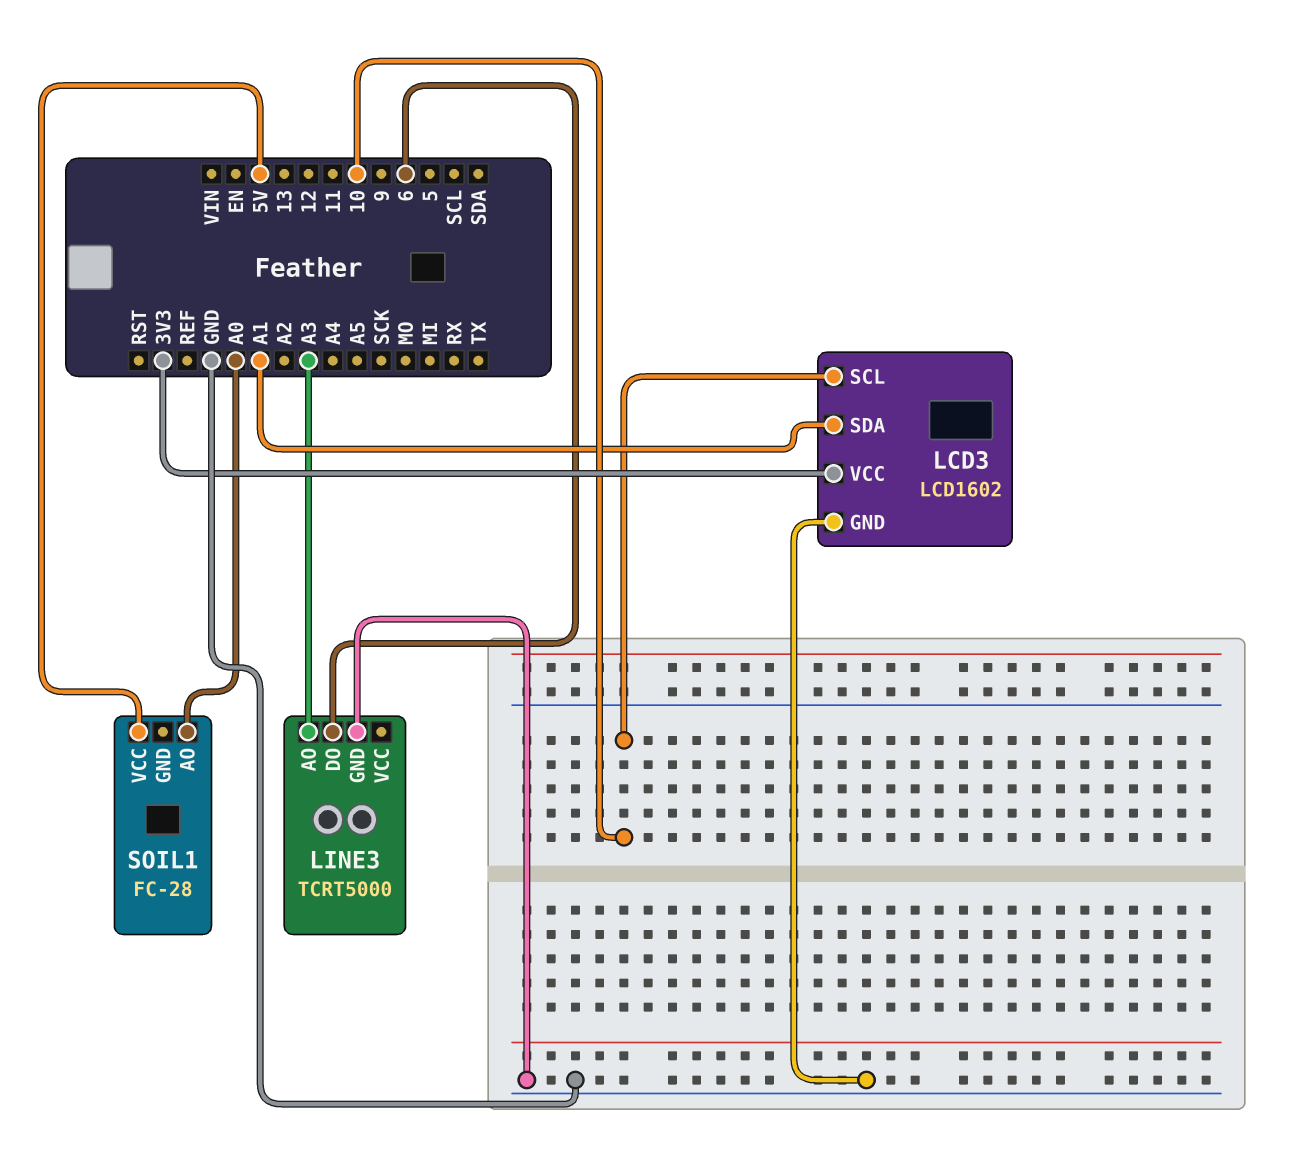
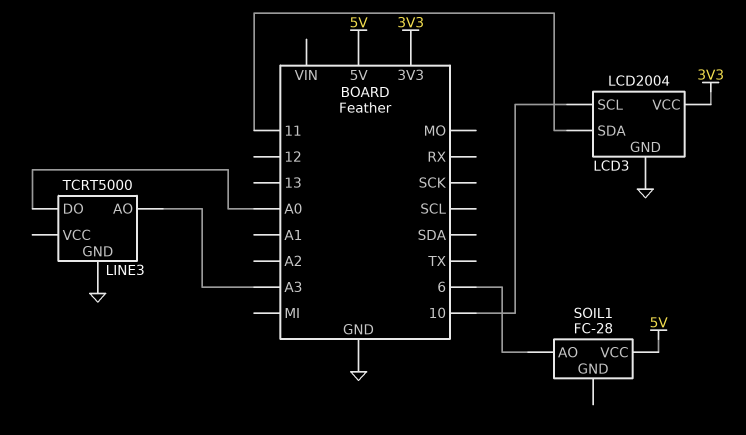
LCD3: LCD1602 -> LCD2004
LCD3 pin SDA: A1 -> 11
LINE3 pin DO: 6 -> A0
SOIL1 pin AO: A0 -> 6

